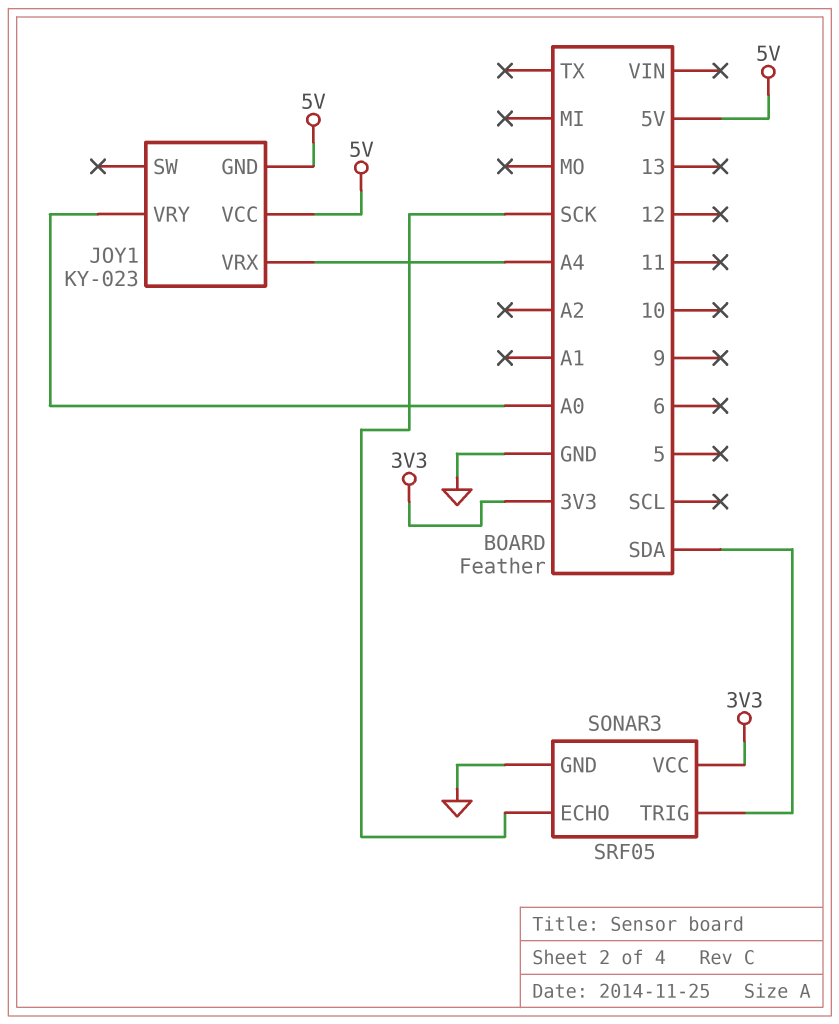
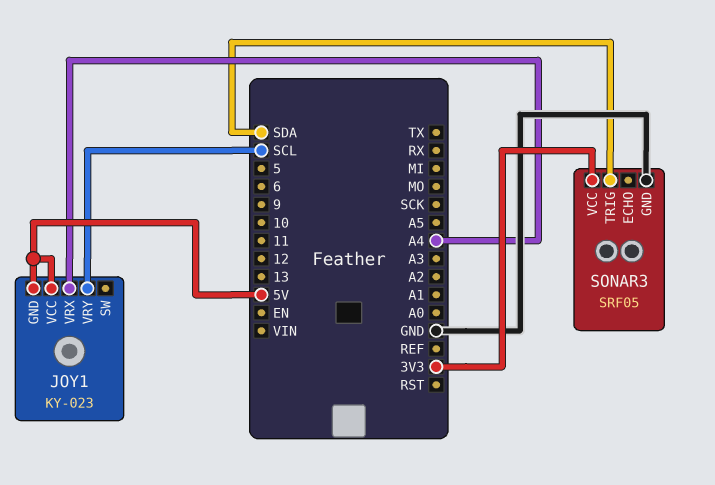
JOY1 pin VRY: A0 -> SCL
SONAR3 pin ECHO: SCK -> none

